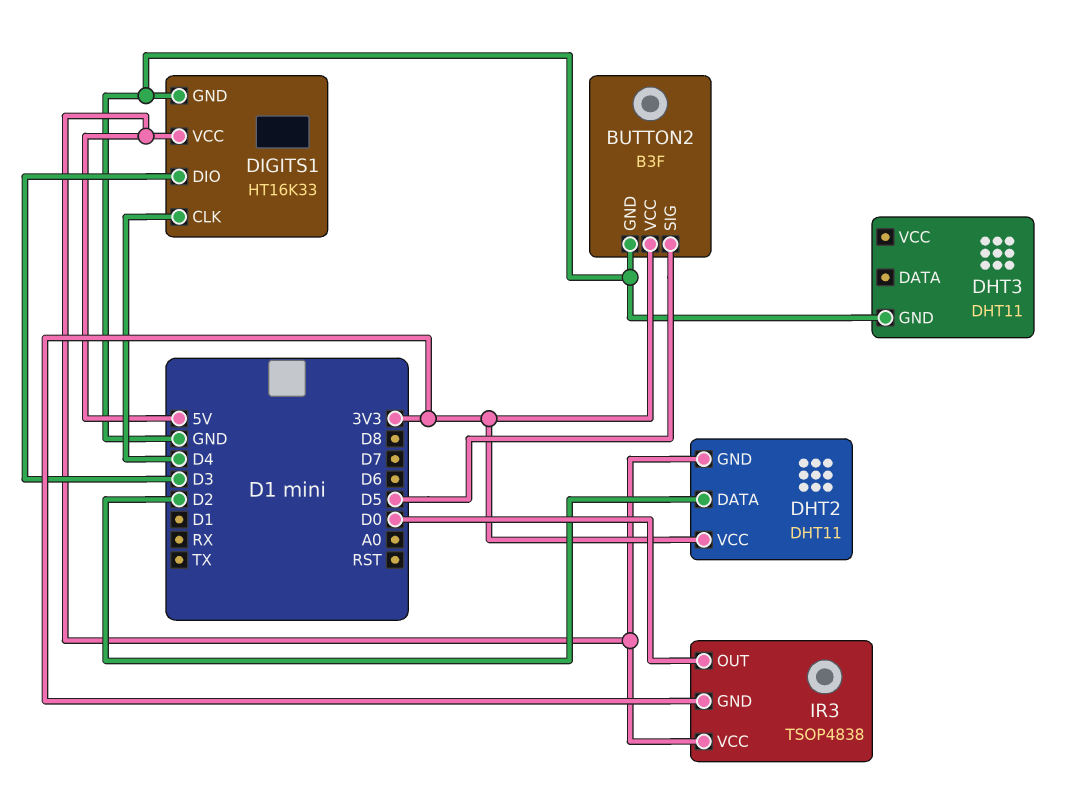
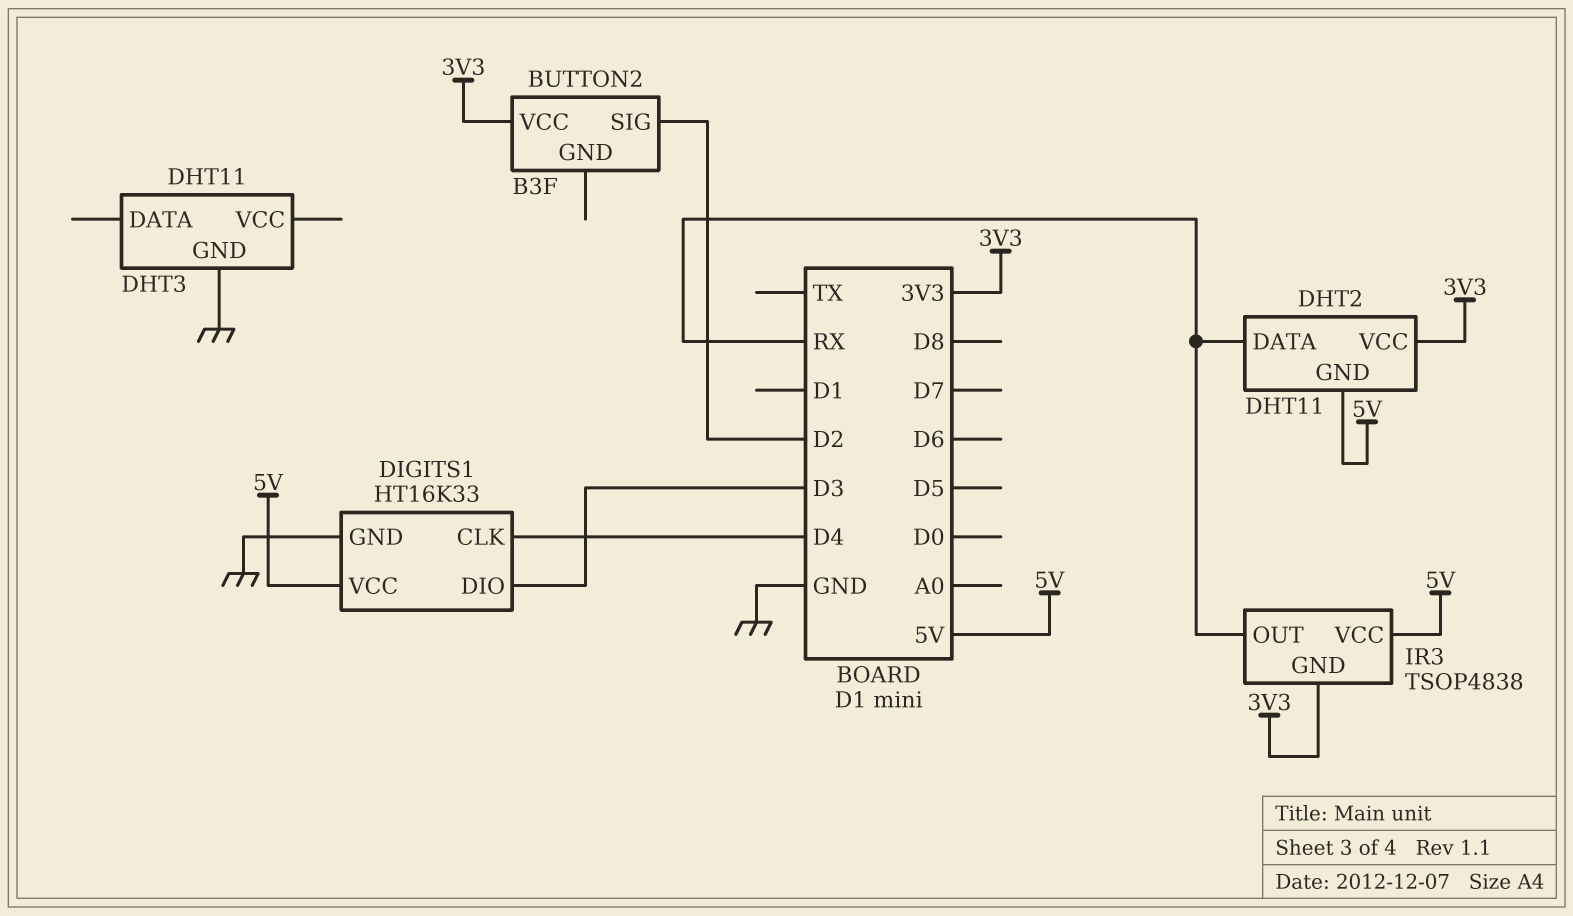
BUTTON2 pin GND: GND -> none
BUTTON2 pin SIG: D5 -> D2
DHT2 pin DATA: D2 -> RX
IR3 pin OUT: D0 -> RX

